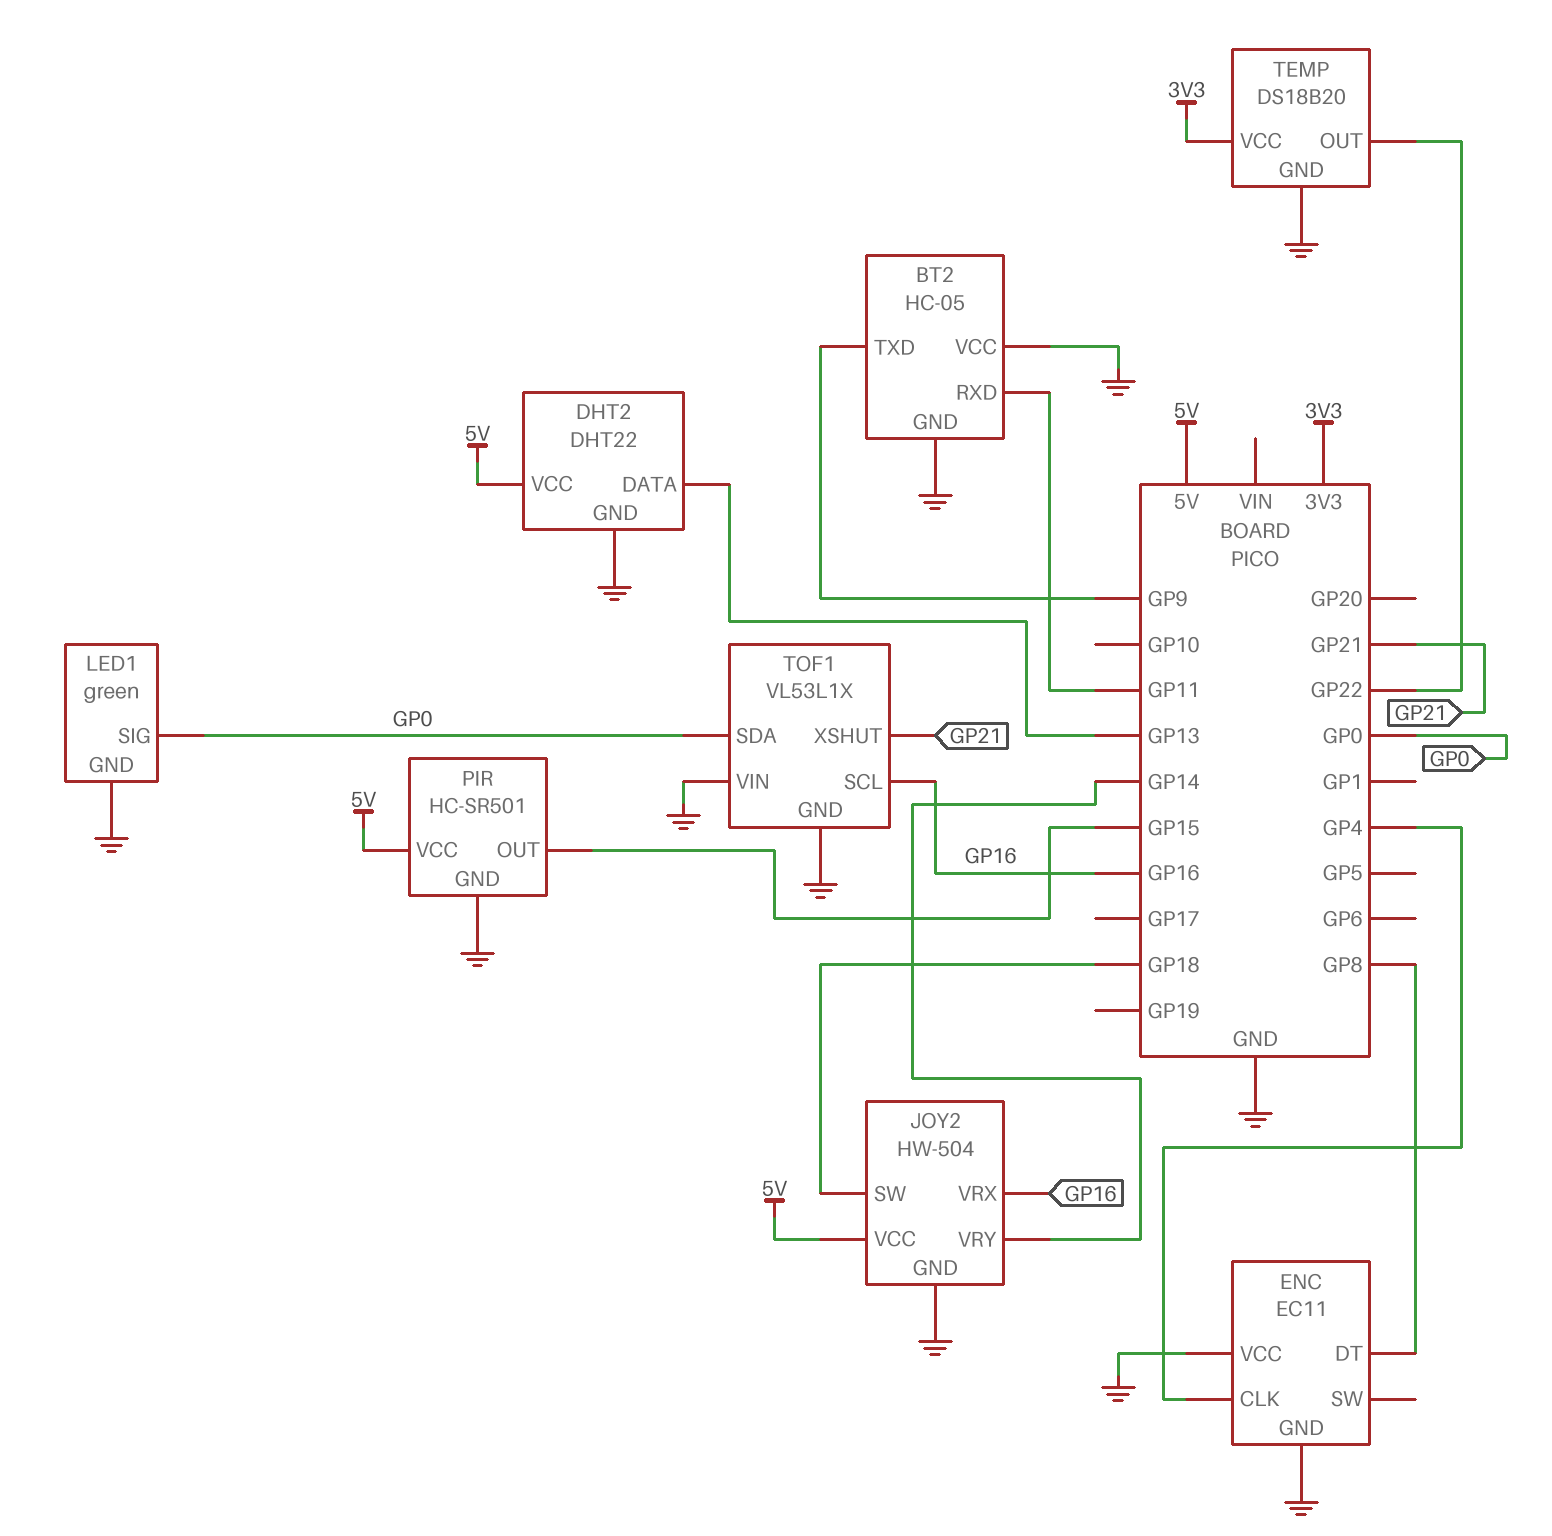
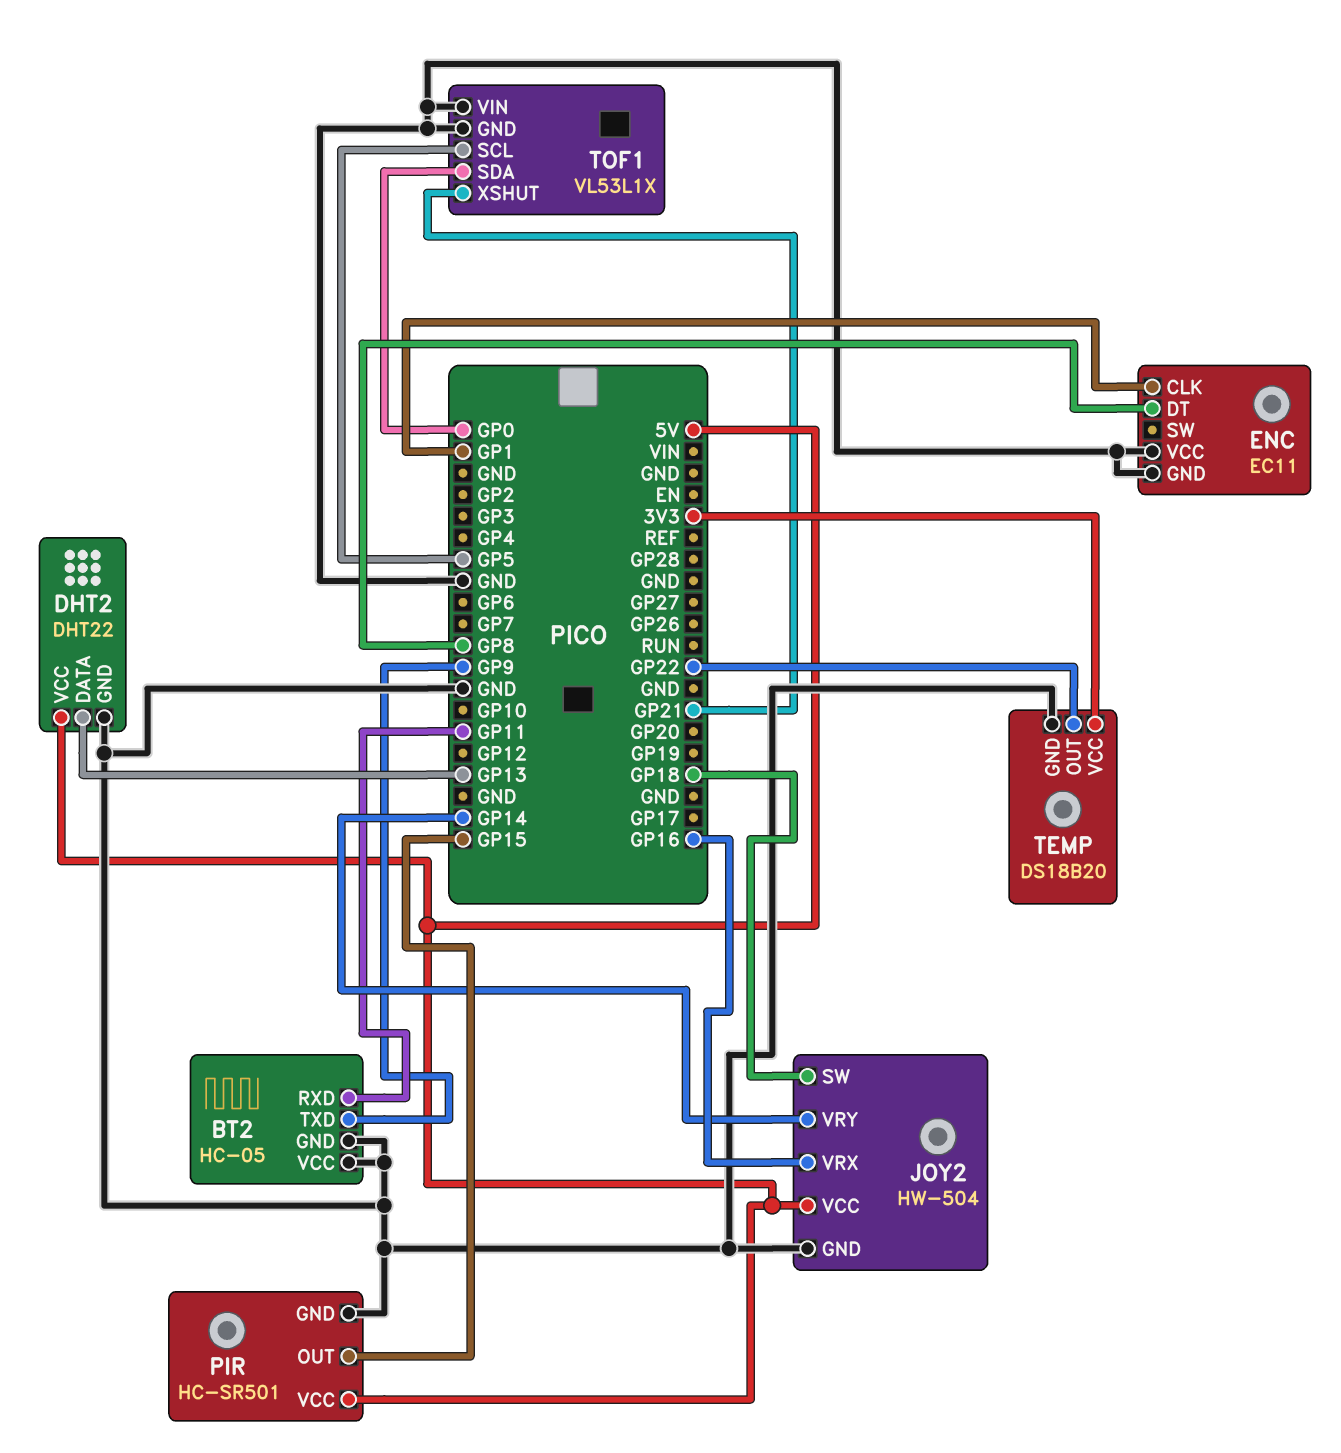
ENC pin CLK: GP4 -> GP1
LED1: green -> none
LED1 pin GND: GND -> none
LED1 pin SIG: GP0 -> none
TOF1 pin SCL: GP16 -> GP5

